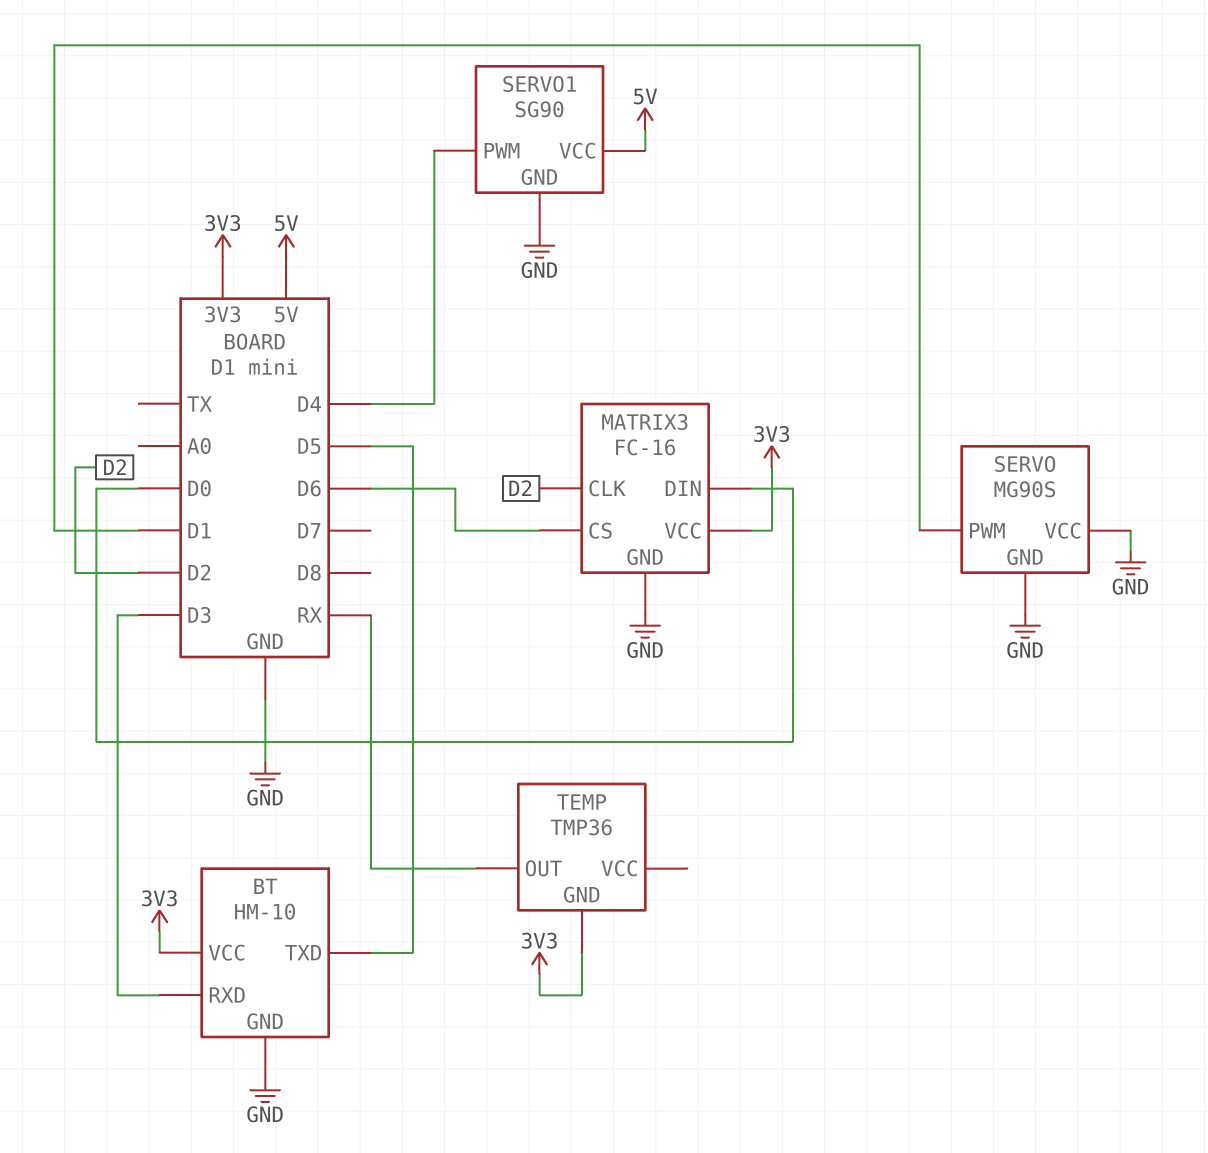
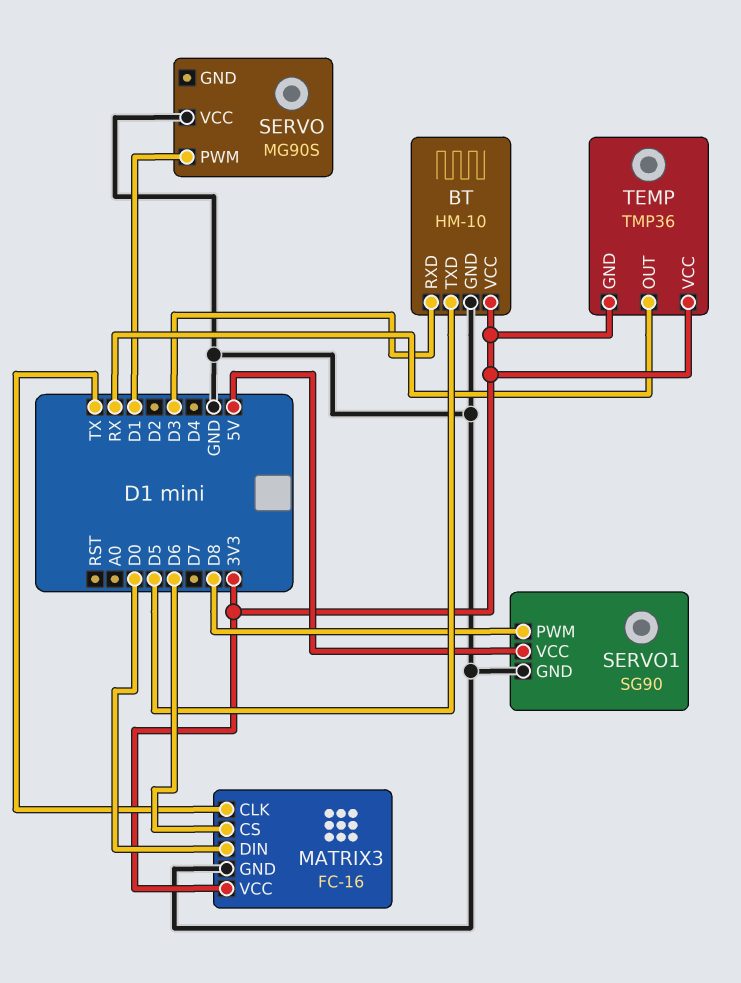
MATRIX3 pin CLK: D2 -> TX
SERVO pin GND: GND -> none
SERVO1 pin PWM: D4 -> D8
TEMP pin VCC: none -> 3V3

